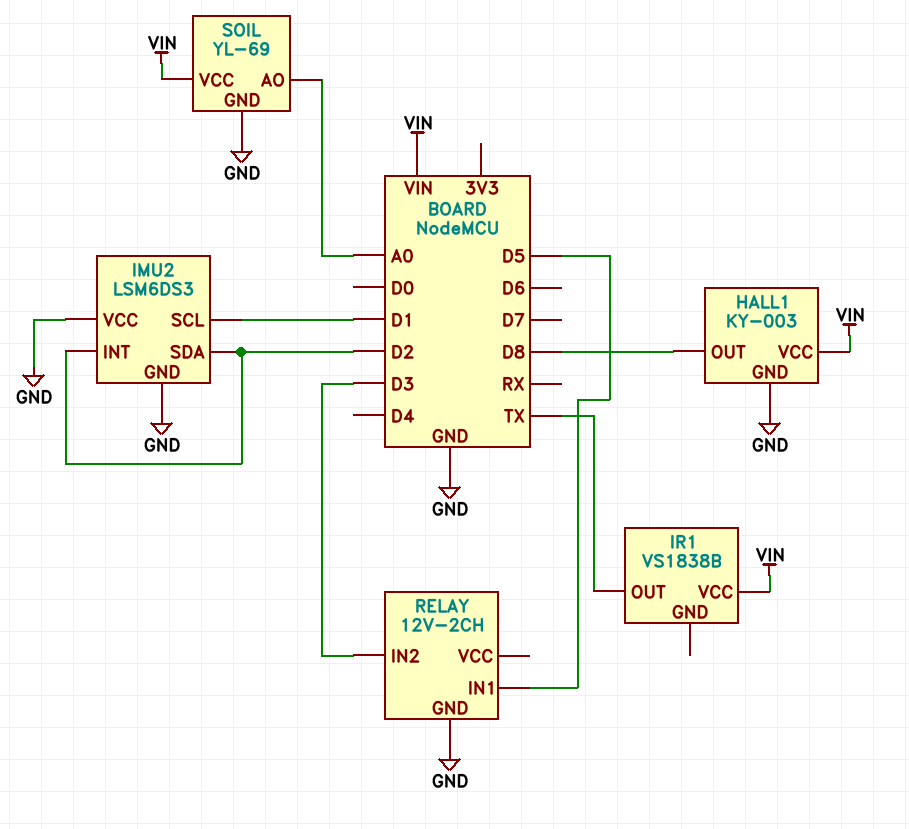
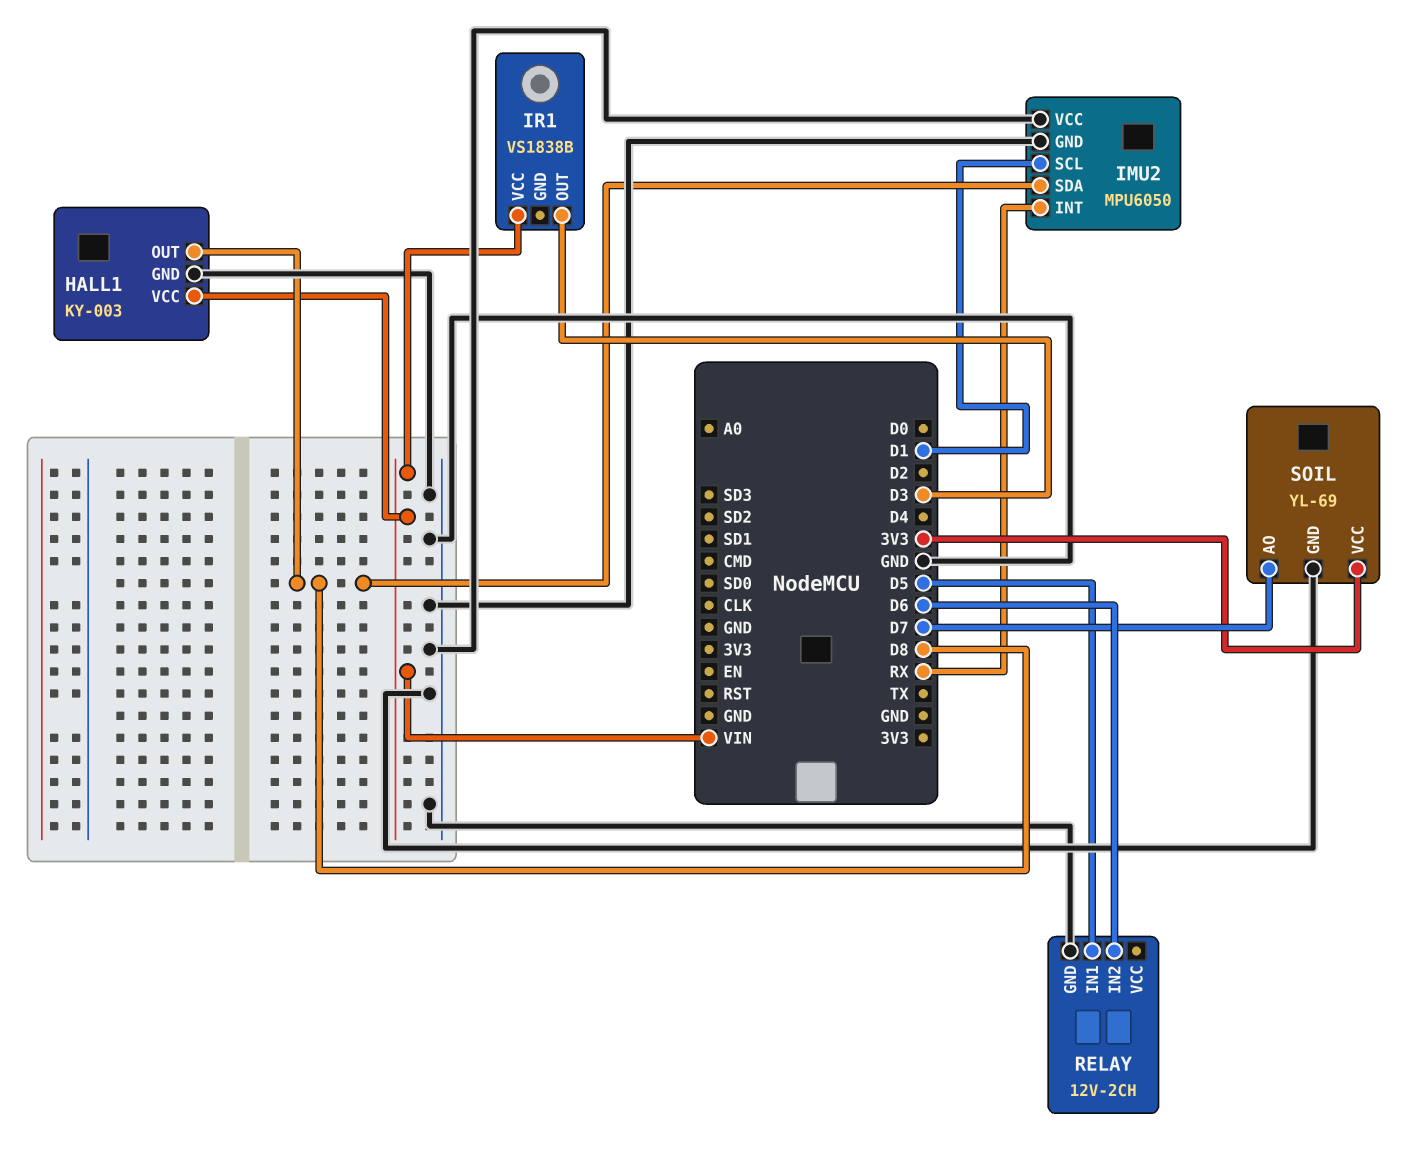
IMU2: LSM6DS3 -> MPU6050
IMU2 pin INT: D2 -> RX
IMU2 pin SDA: D2 -> D8
IR1 pin OUT: TX -> D3
RELAY pin IN2: D3 -> D6
SOIL pin AO: A0 -> D7
SOIL pin VCC: VIN -> 3V3

